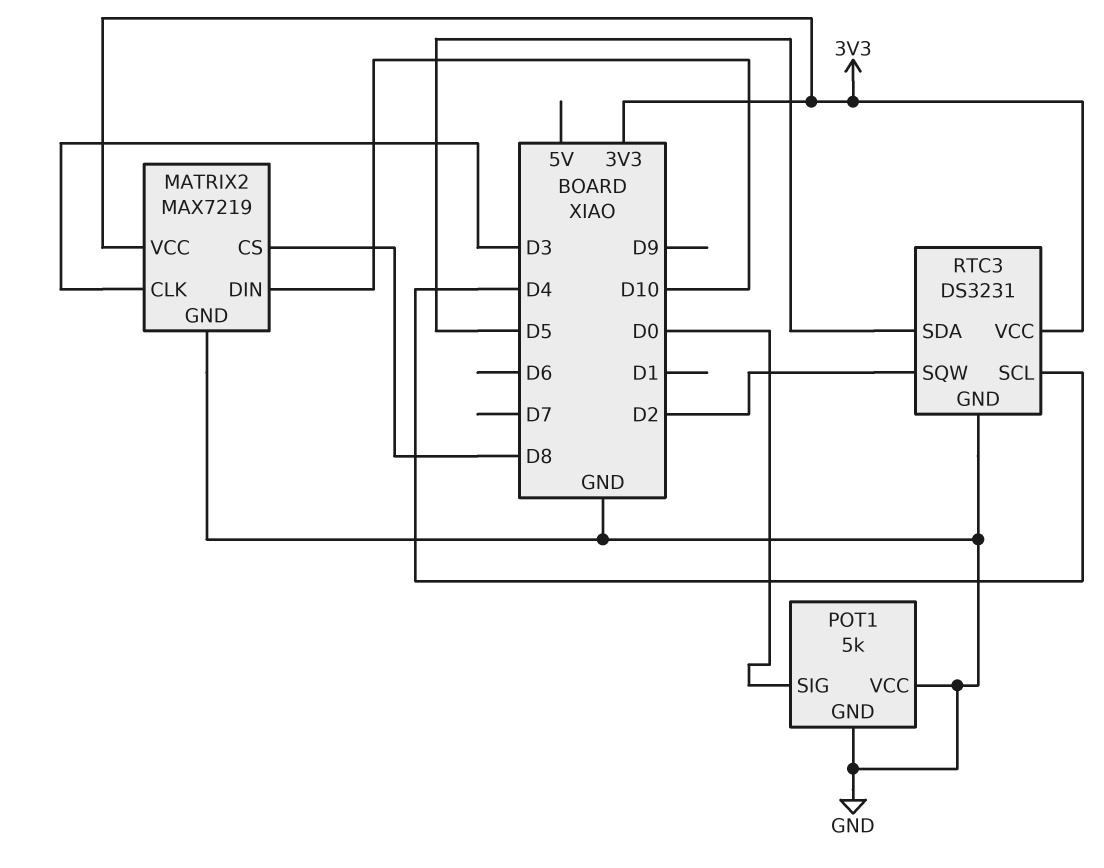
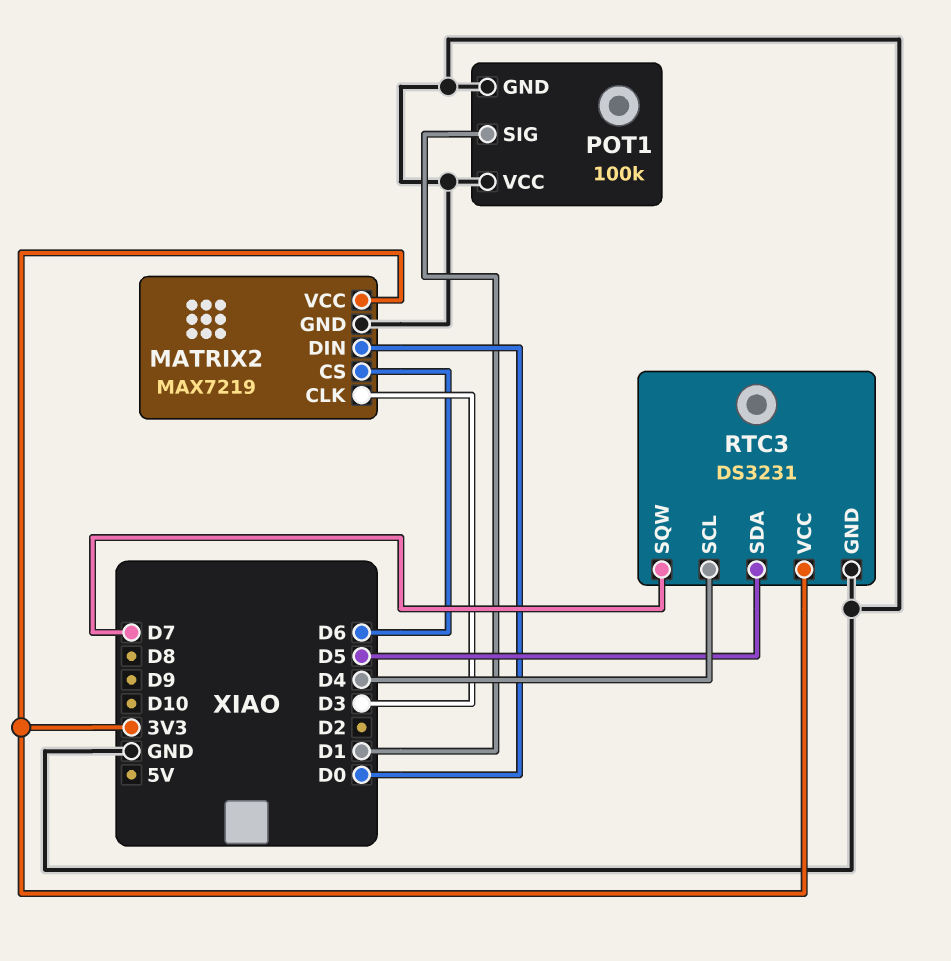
MATRIX2 pin CS: D8 -> D6
MATRIX2 pin DIN: D10 -> D0
POT1: 5k -> 100k
POT1 pin SIG: D0 -> D1
RTC3 pin SQW: D2 -> D7

